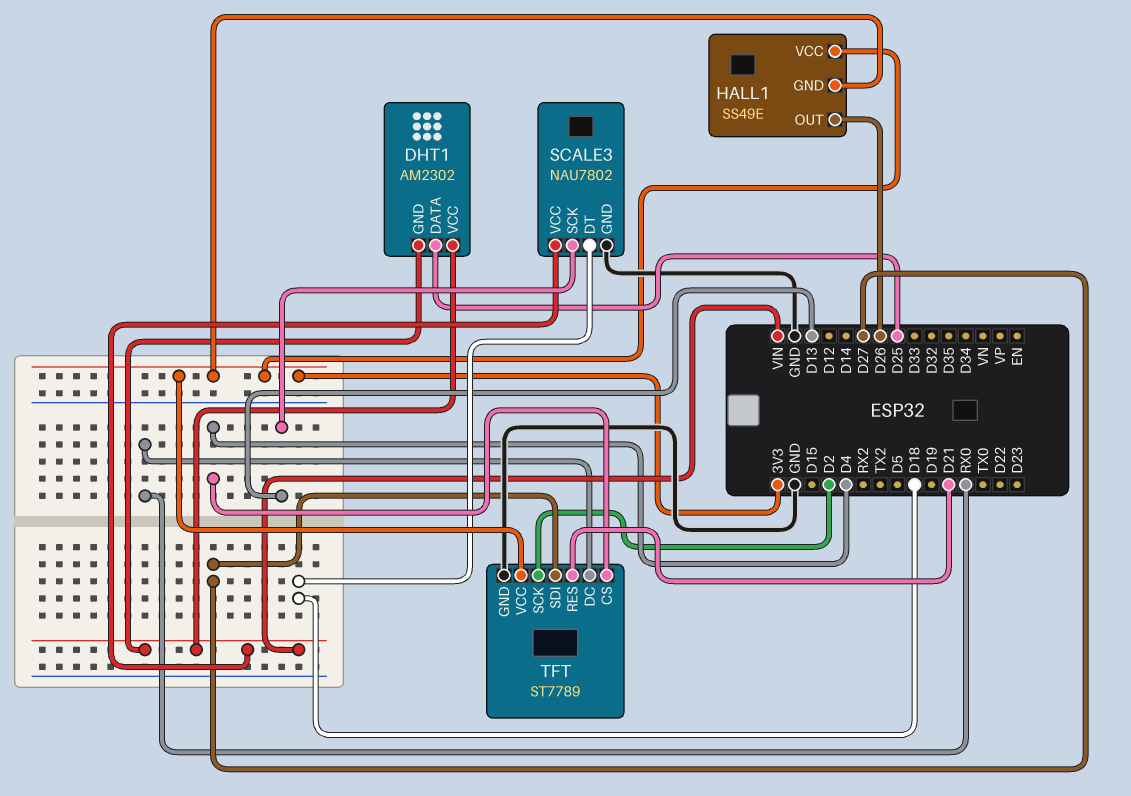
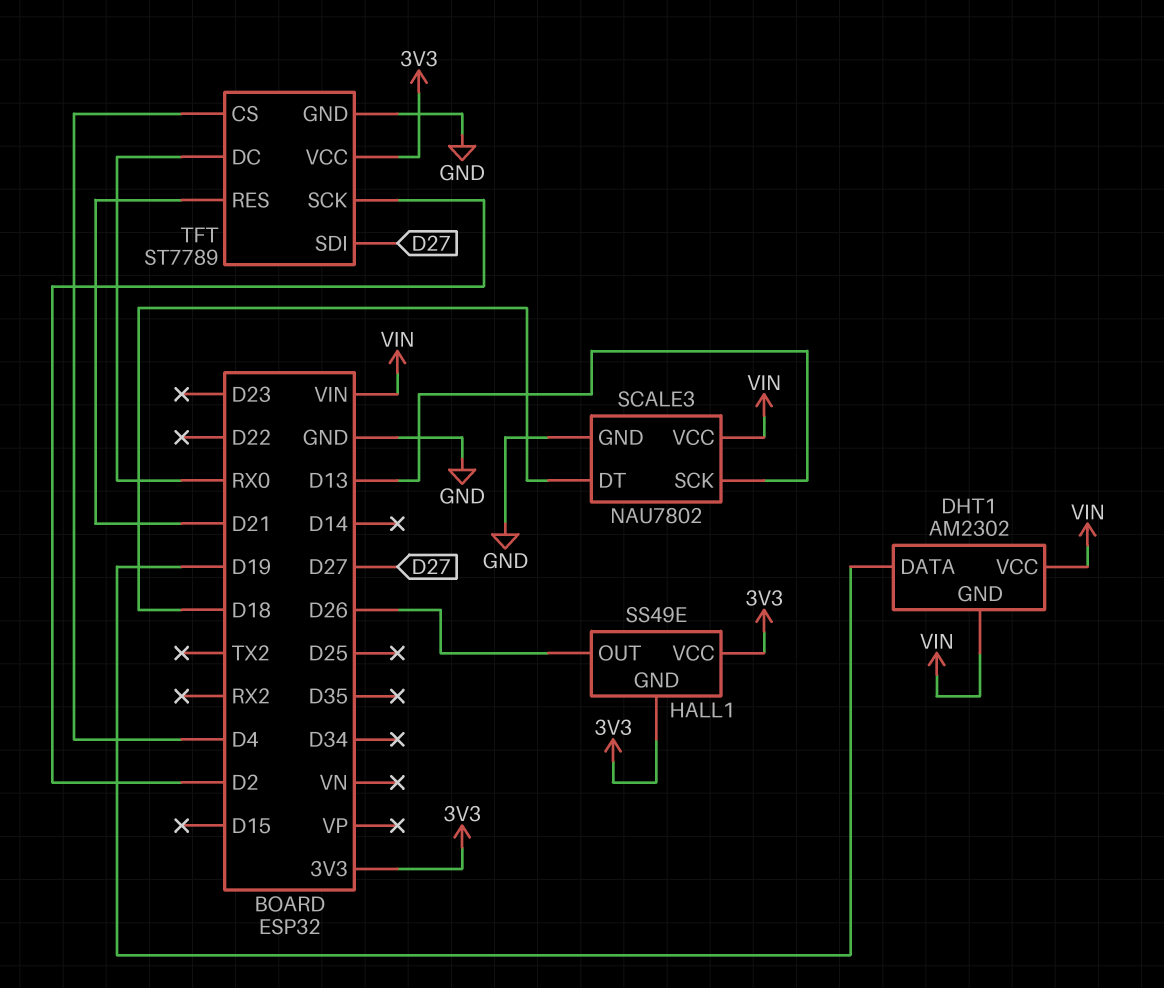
DHT1 pin DATA: D25 -> D19

